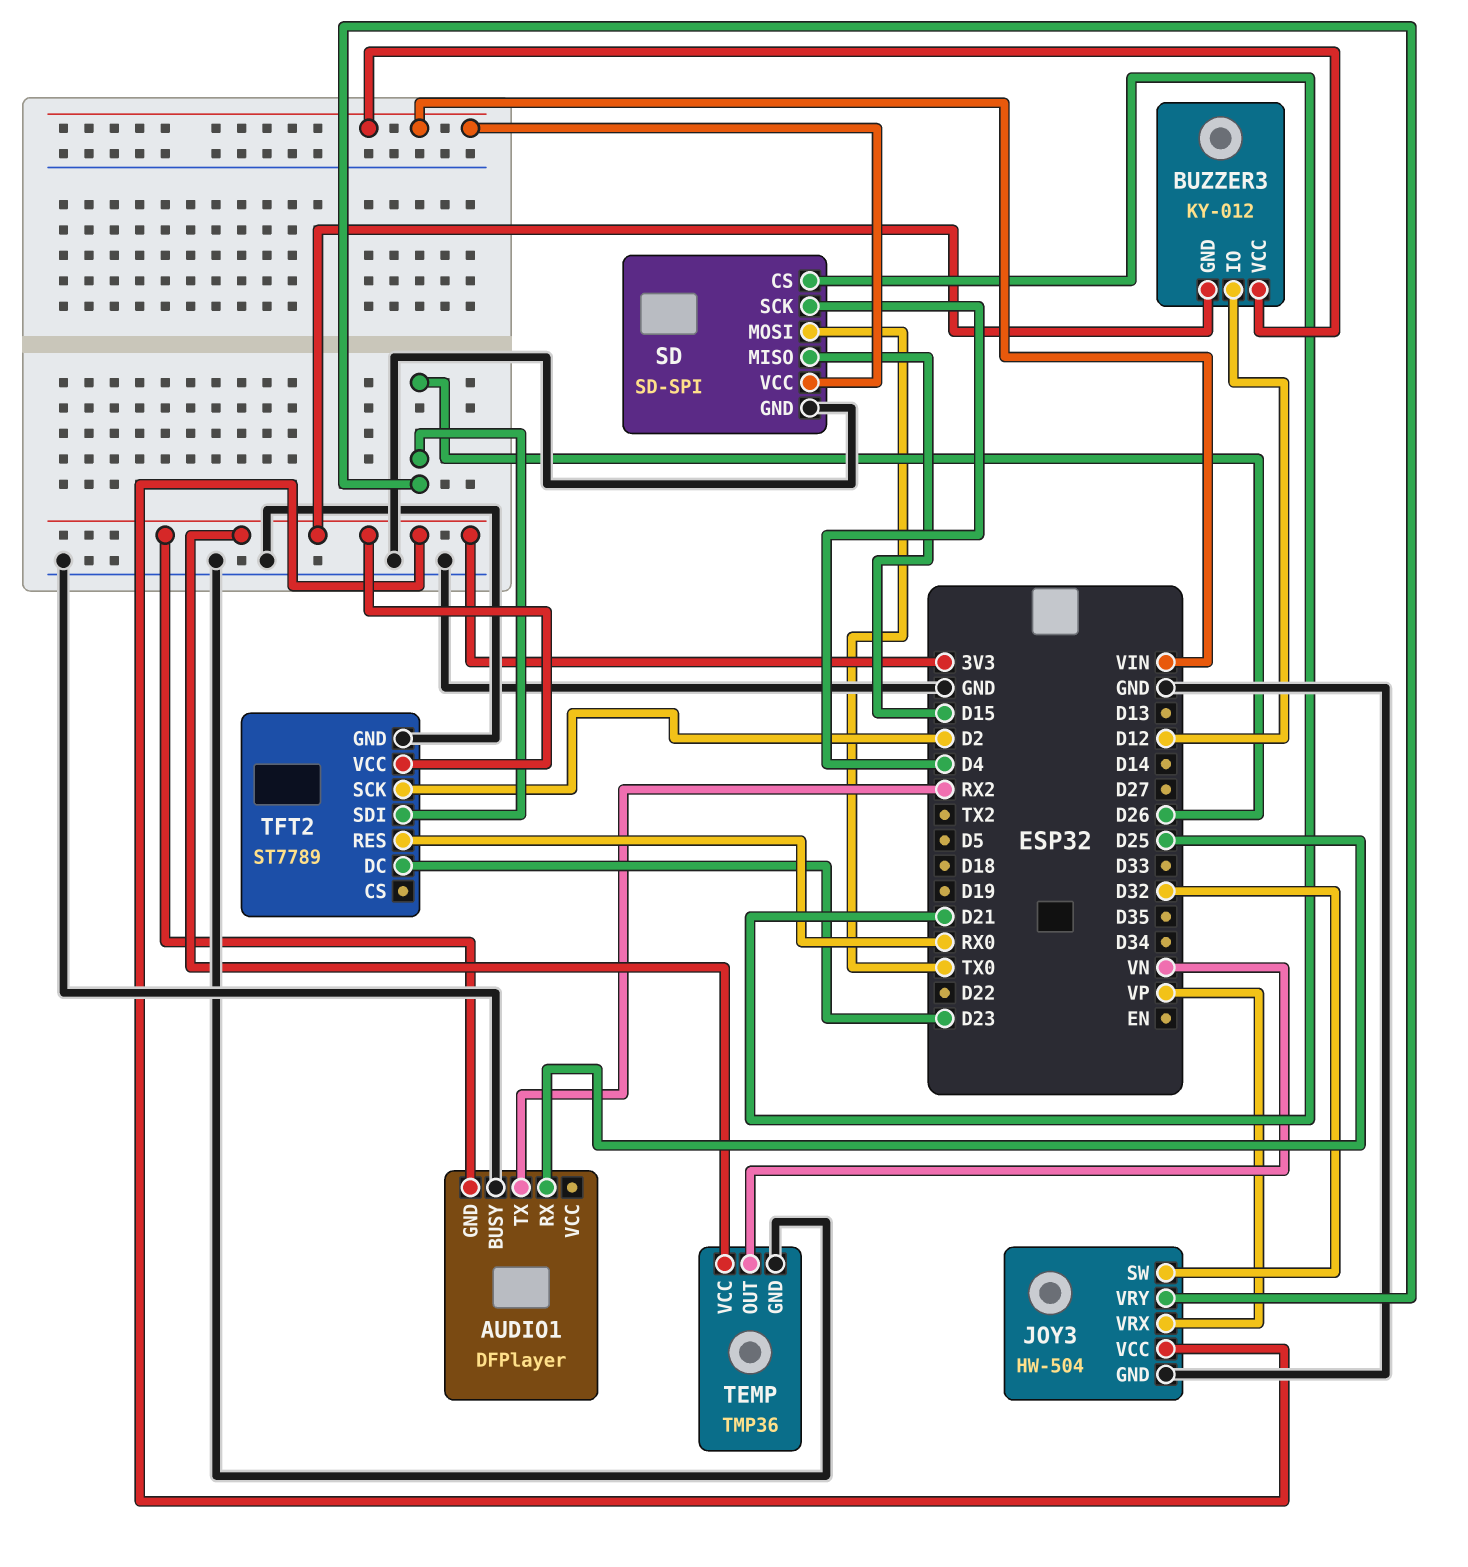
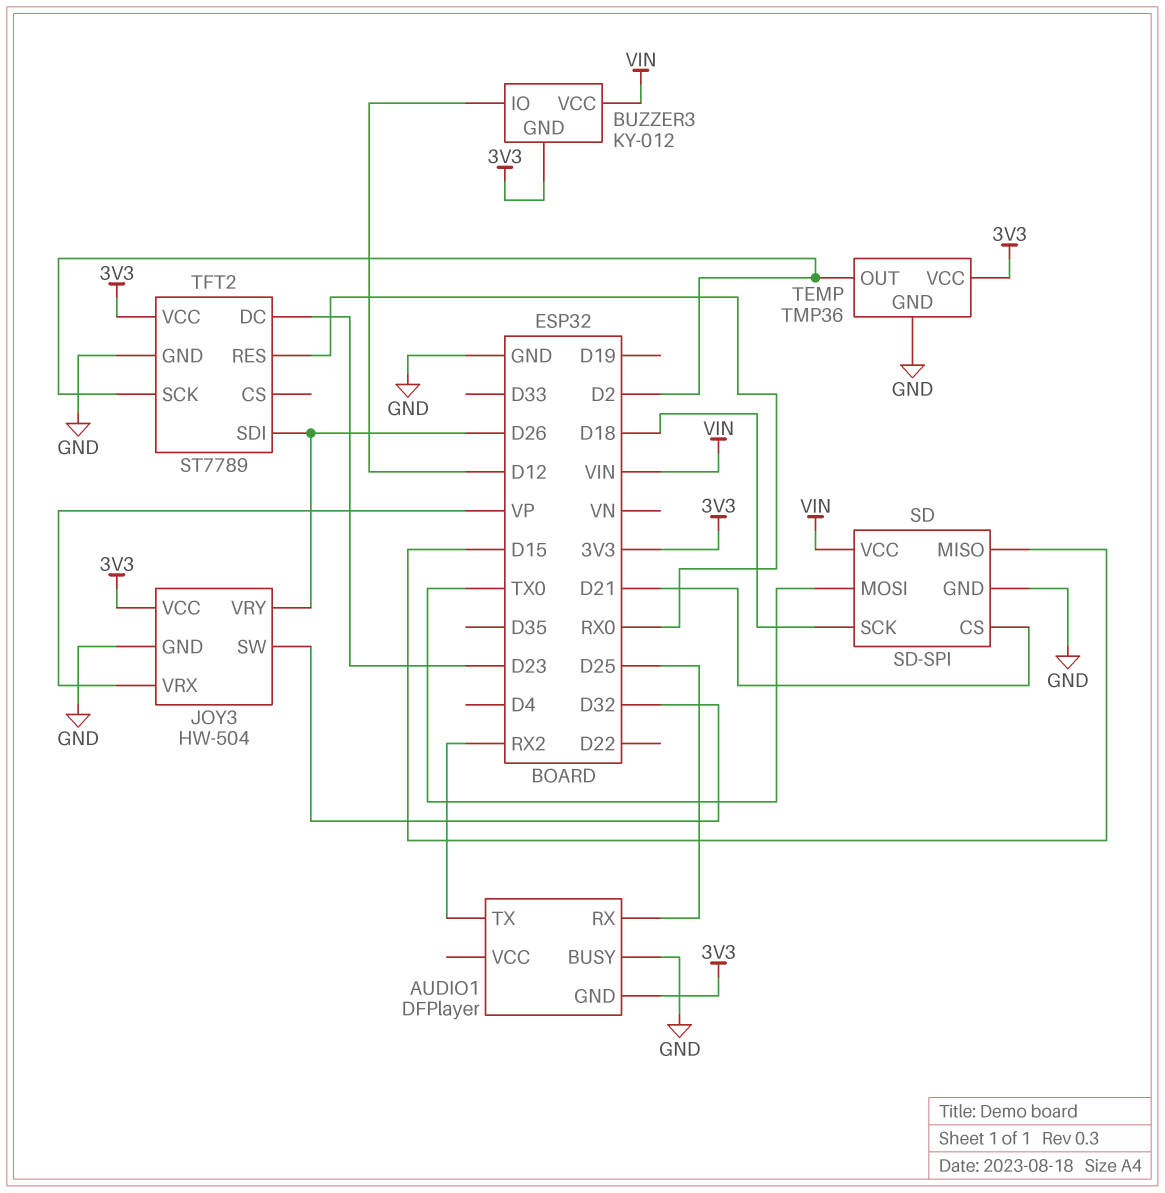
SD pin SCK: D4 -> D18
TEMP pin OUT: VN -> D2

